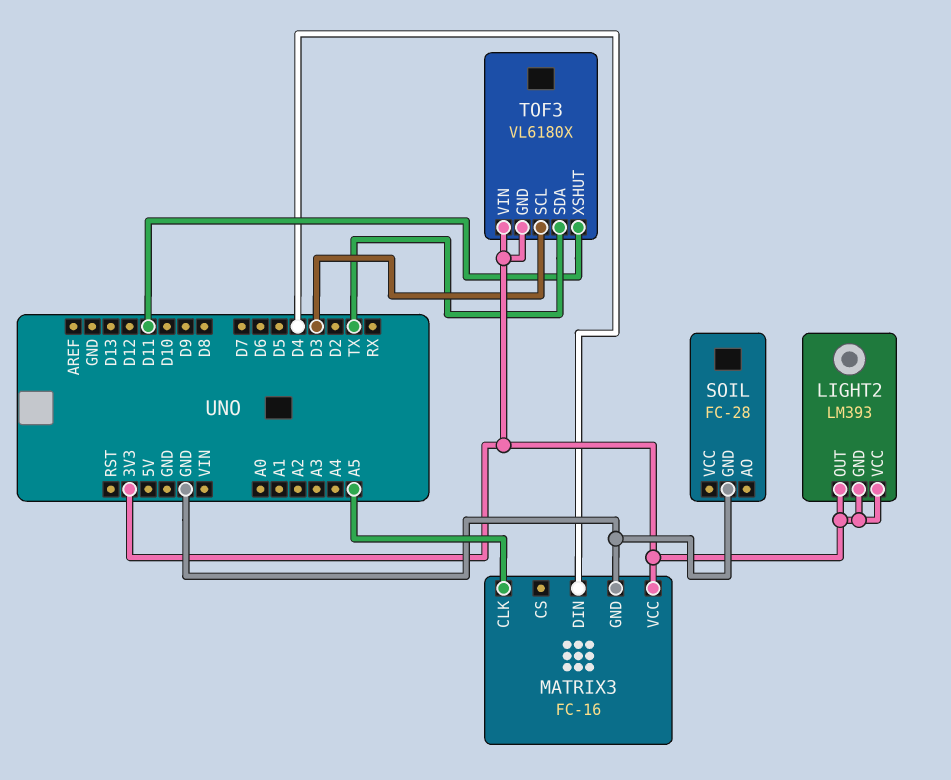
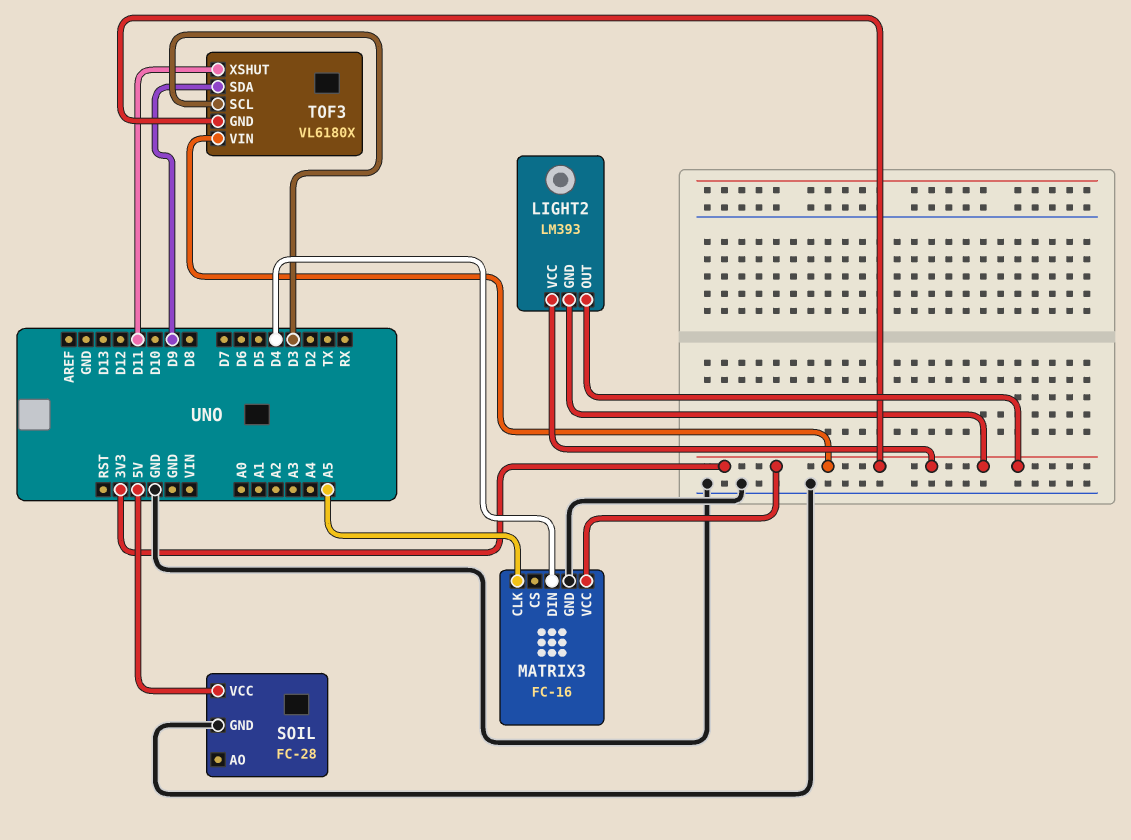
SOIL pin VCC: none -> 5V
TOF3 pin SDA: TX -> D9

